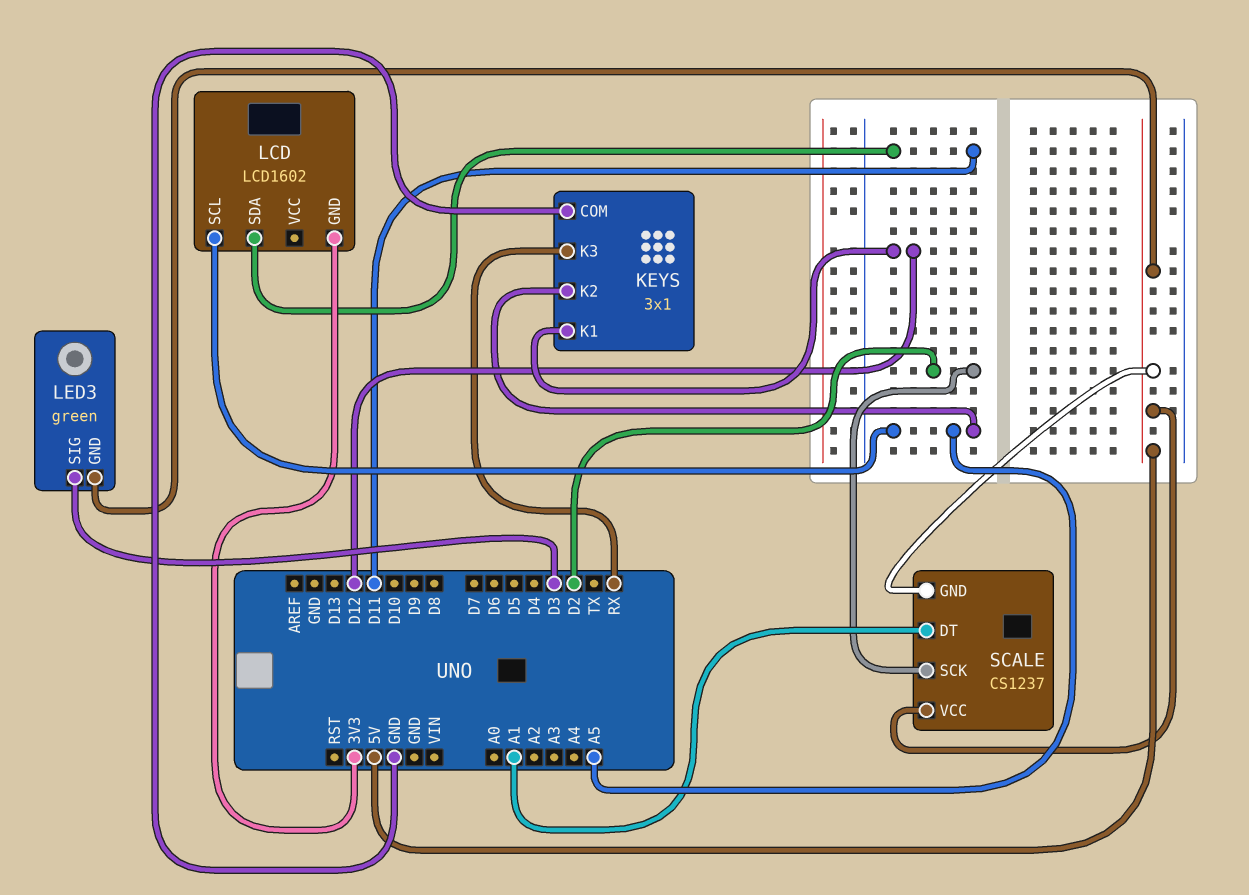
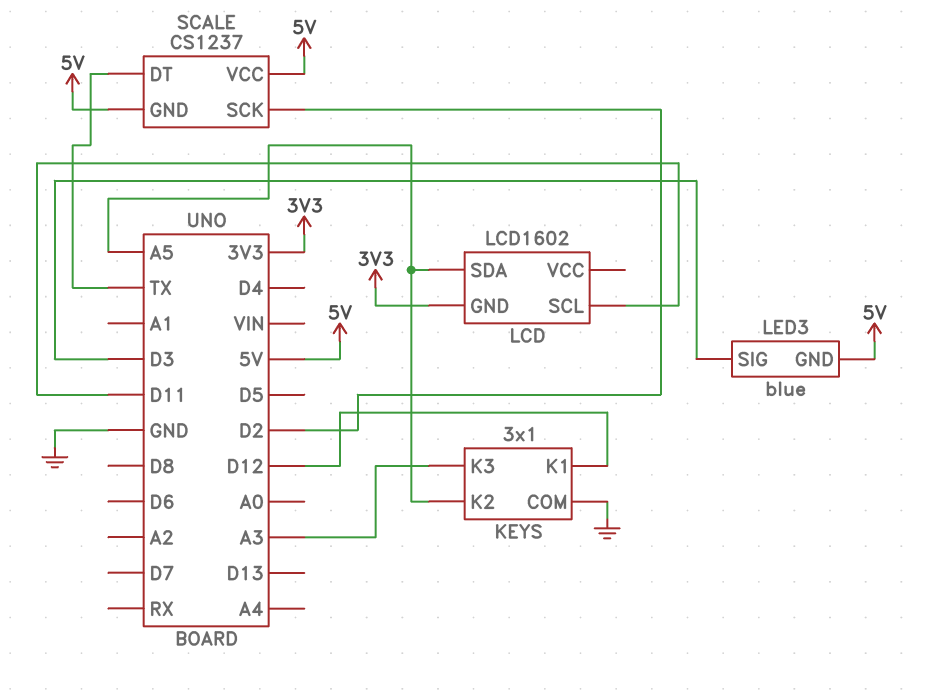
KEYS pin K3: RX -> A3
LCD pin SCL: A5 -> D11
LCD pin SDA: D11 -> A5
LED3: green -> blue
SCALE pin DT: A1 -> TX

